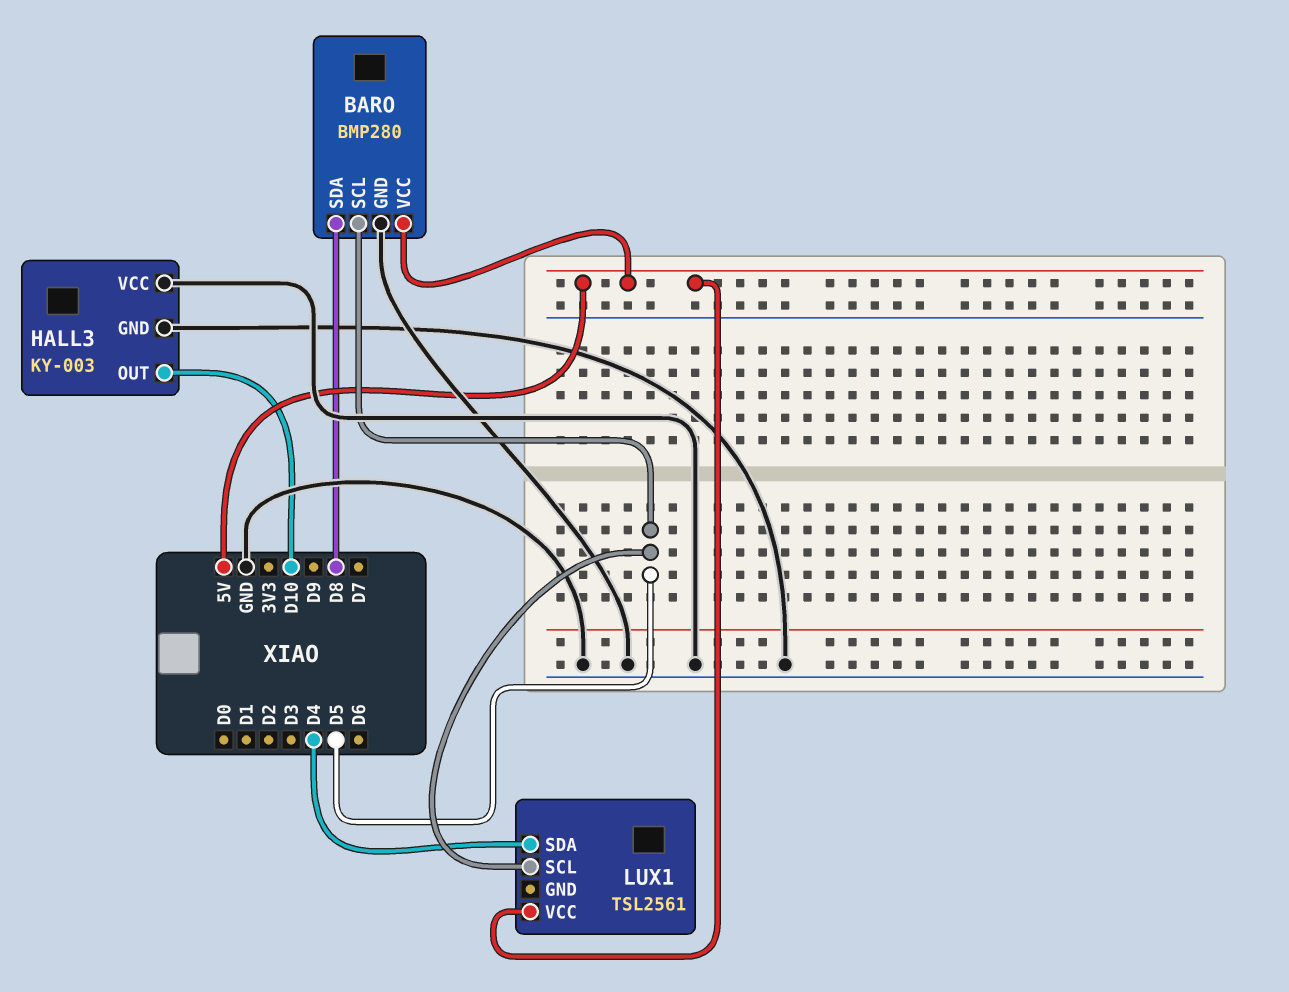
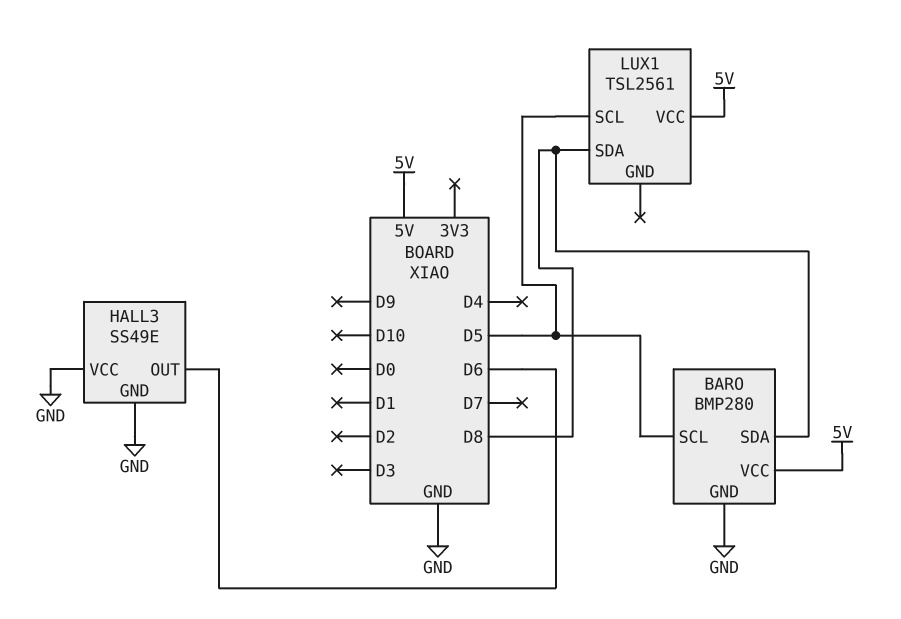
HALL3: KY-003 -> SS49E
HALL3 pin OUT: D10 -> D6
LUX1 pin SDA: D4 -> D8

